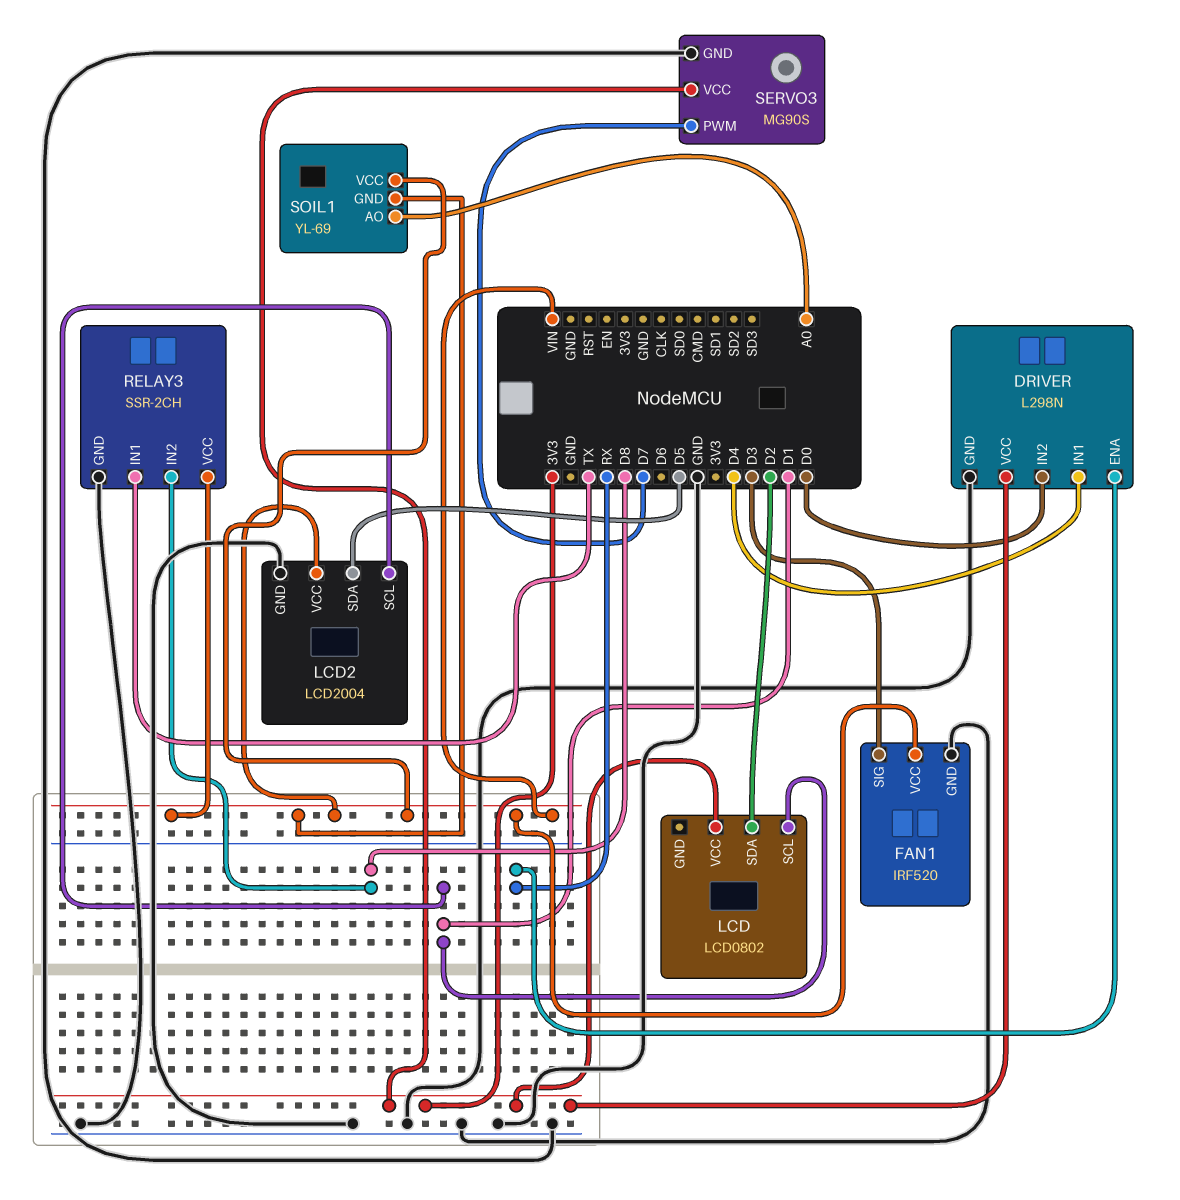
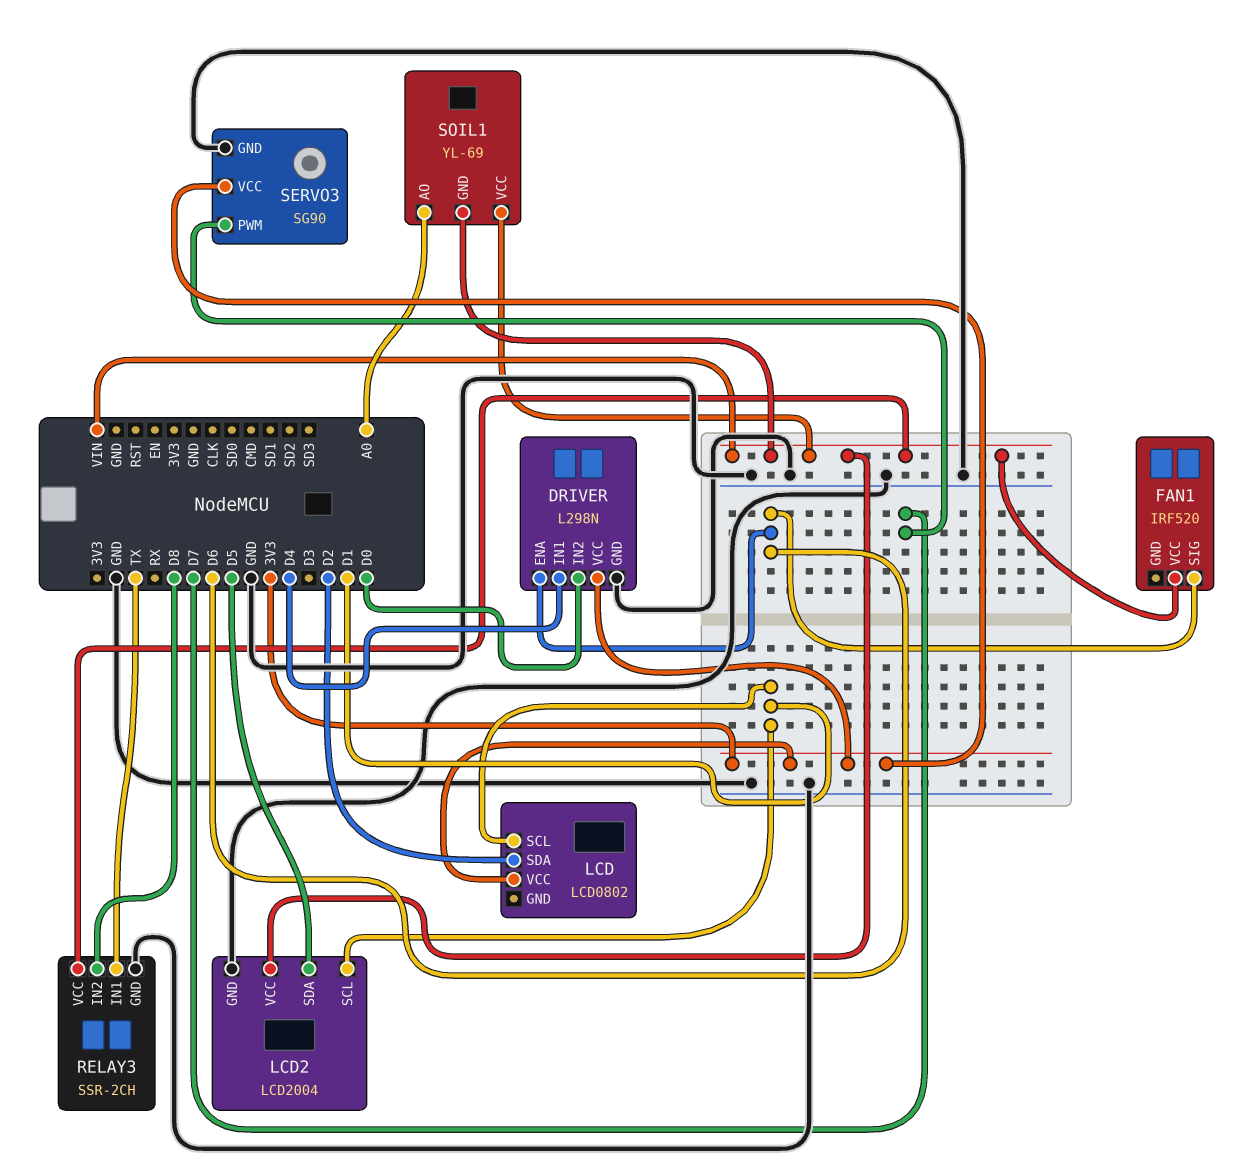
DRIVER pin ENA: RX -> D6
FAN1 pin GND: GND -> none
FAN1 pin SIG: D3 -> D6
SERVO3: MG90S -> SG90

